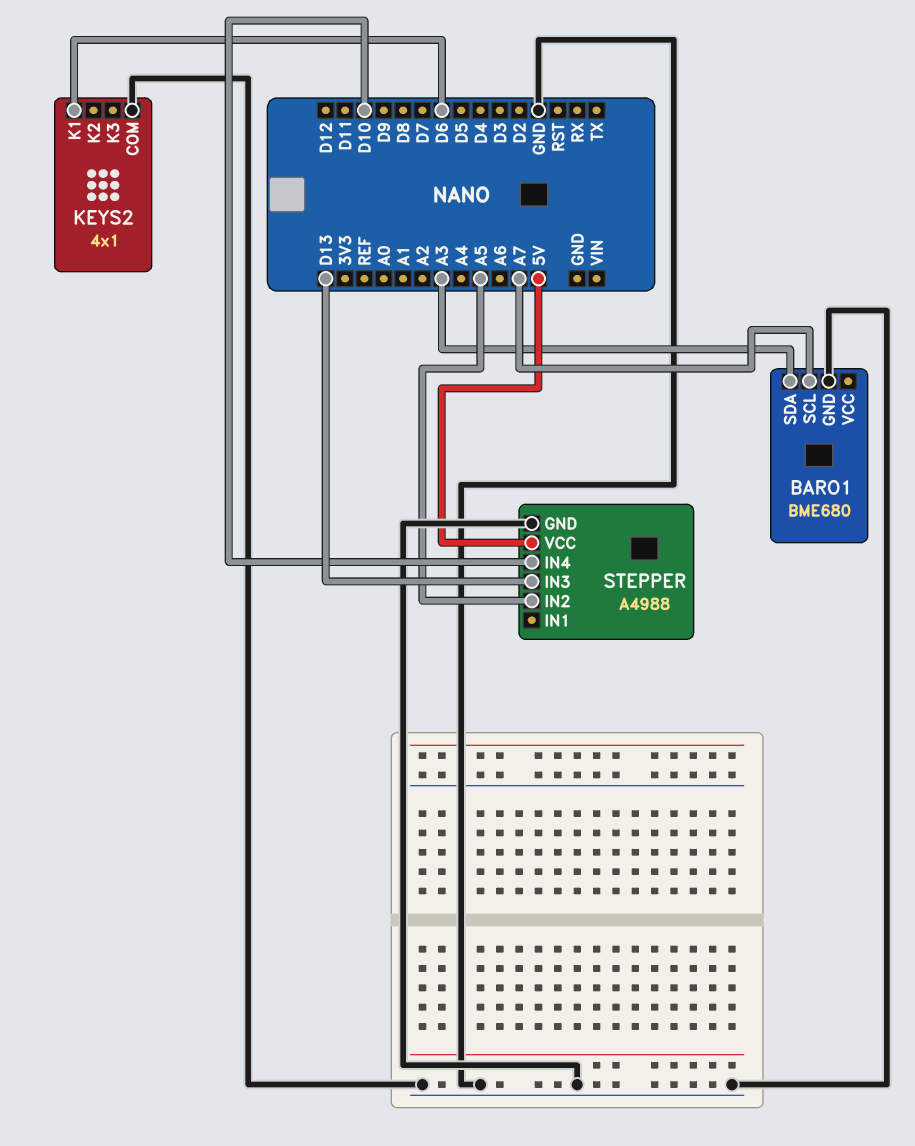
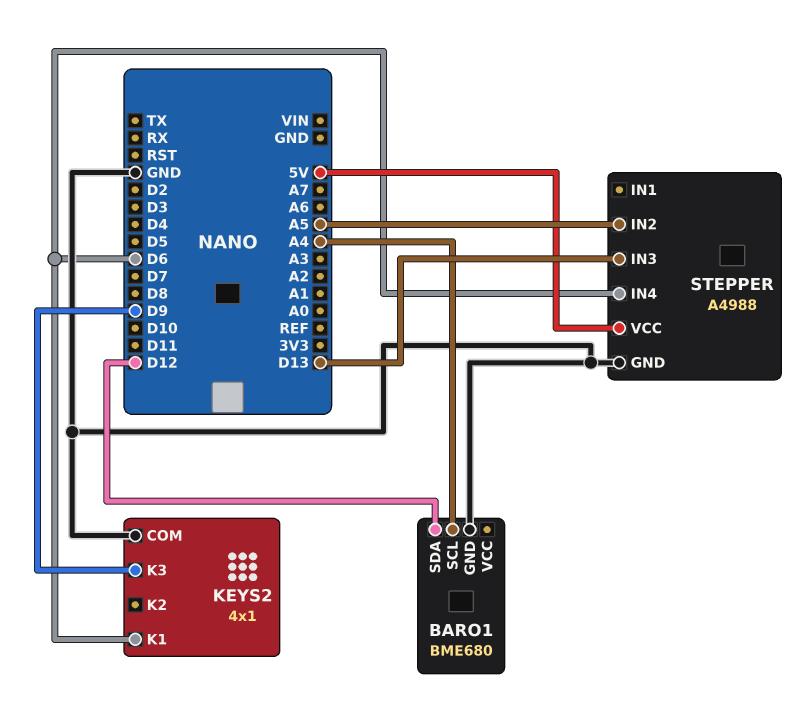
BARO1 pin SCL: A7 -> A4
BARO1 pin SDA: A3 -> D12
KEYS2 pin K3: none -> D9
STEPPER pin IN4: D10 -> D6

